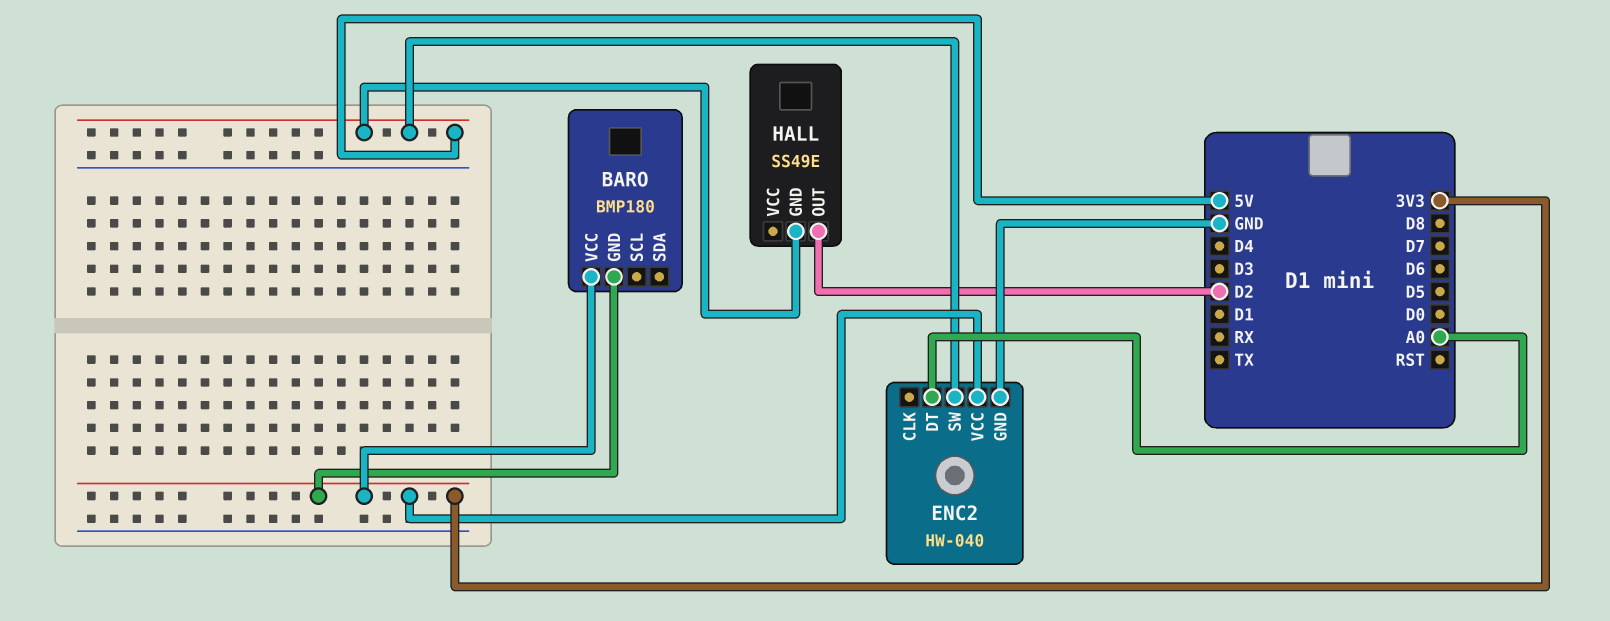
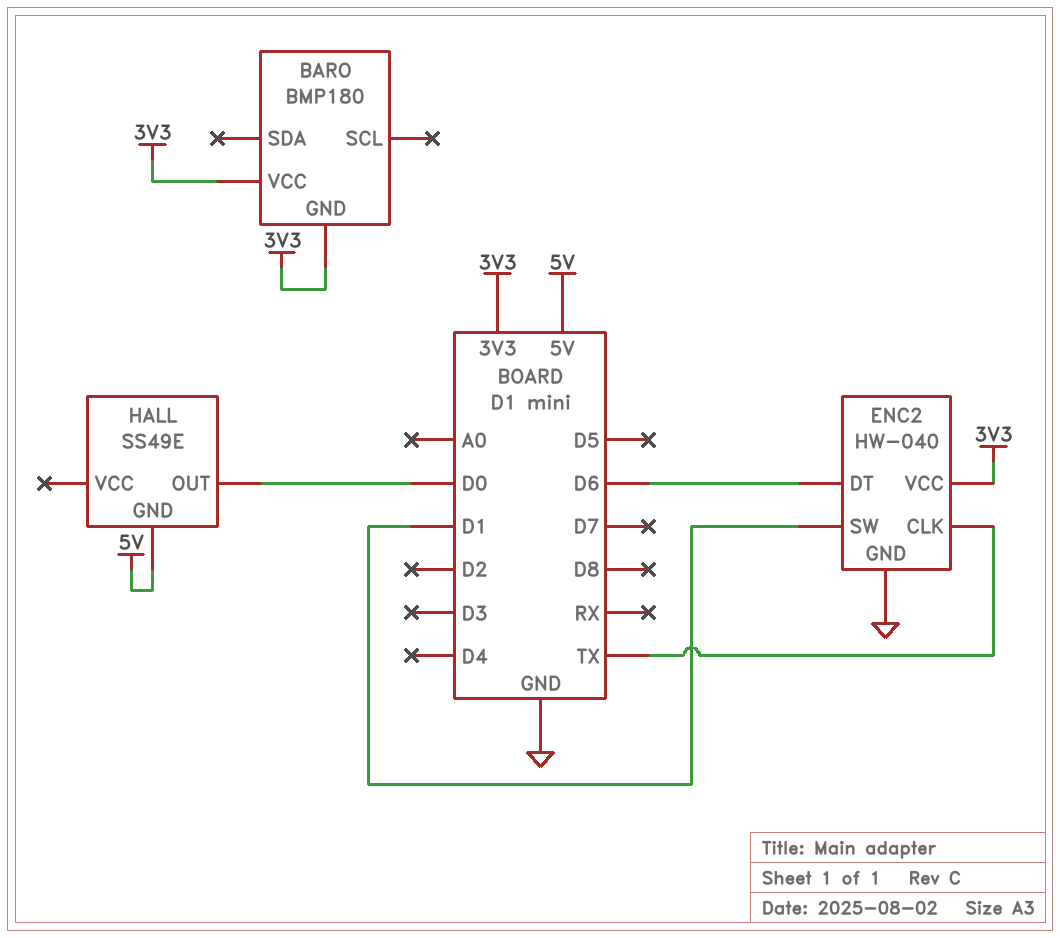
ENC2 pin CLK: none -> TX
ENC2 pin DT: A0 -> D6
ENC2 pin SW: 5V -> D1
HALL pin OUT: D2 -> D0

